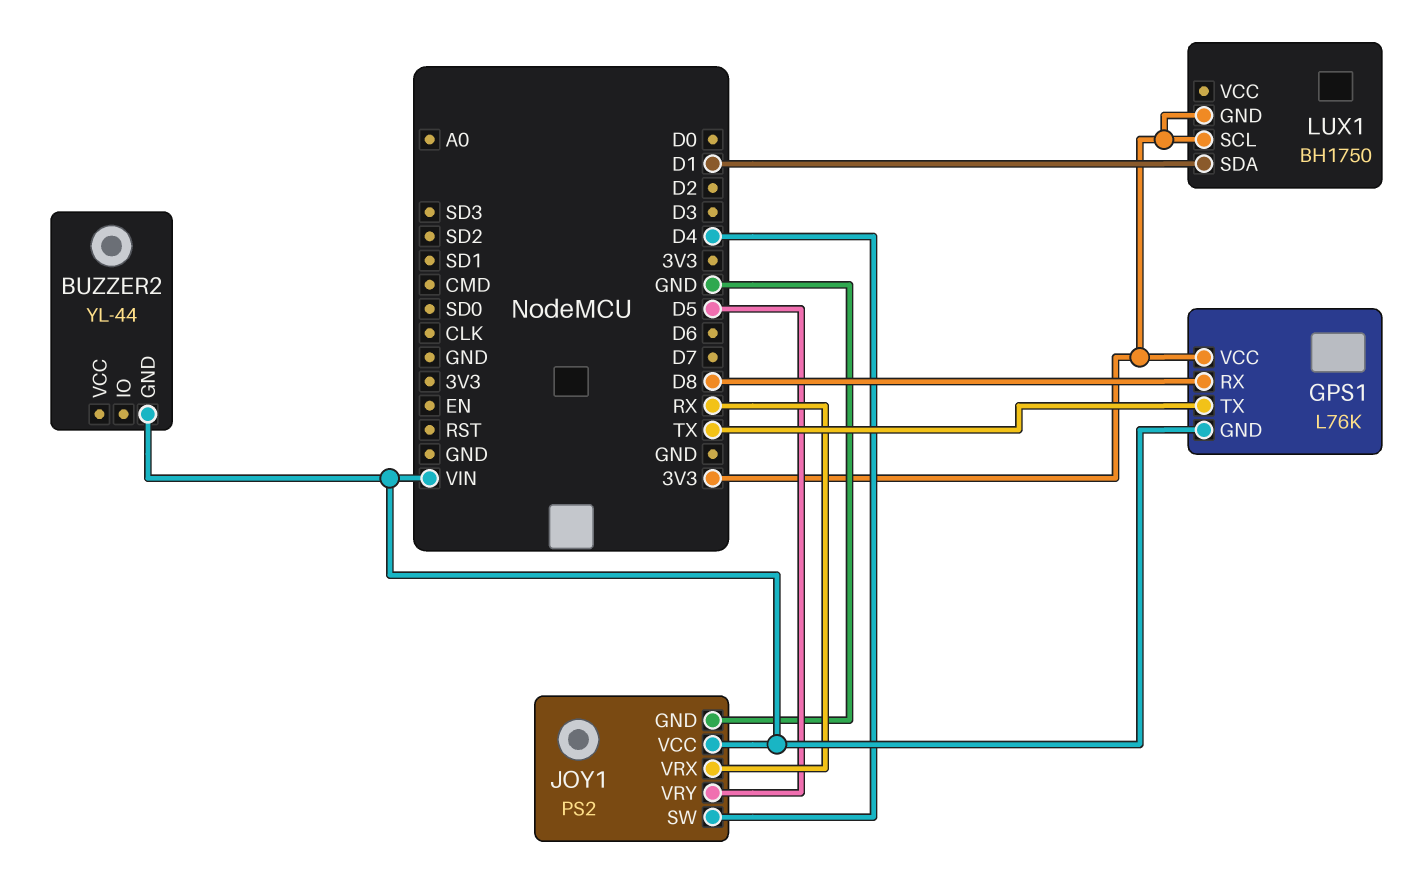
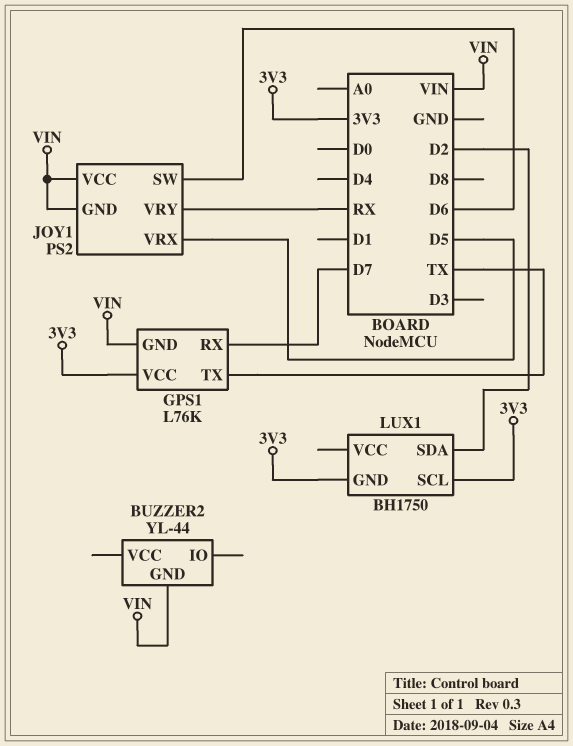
GPS1 pin RX: D8 -> D7
JOY1 pin GND: GND -> VIN
JOY1 pin SW: D4 -> D6
JOY1 pin VRX: RX -> D5
JOY1 pin VRY: D5 -> RX
LUX1 pin SDA: D1 -> D2

